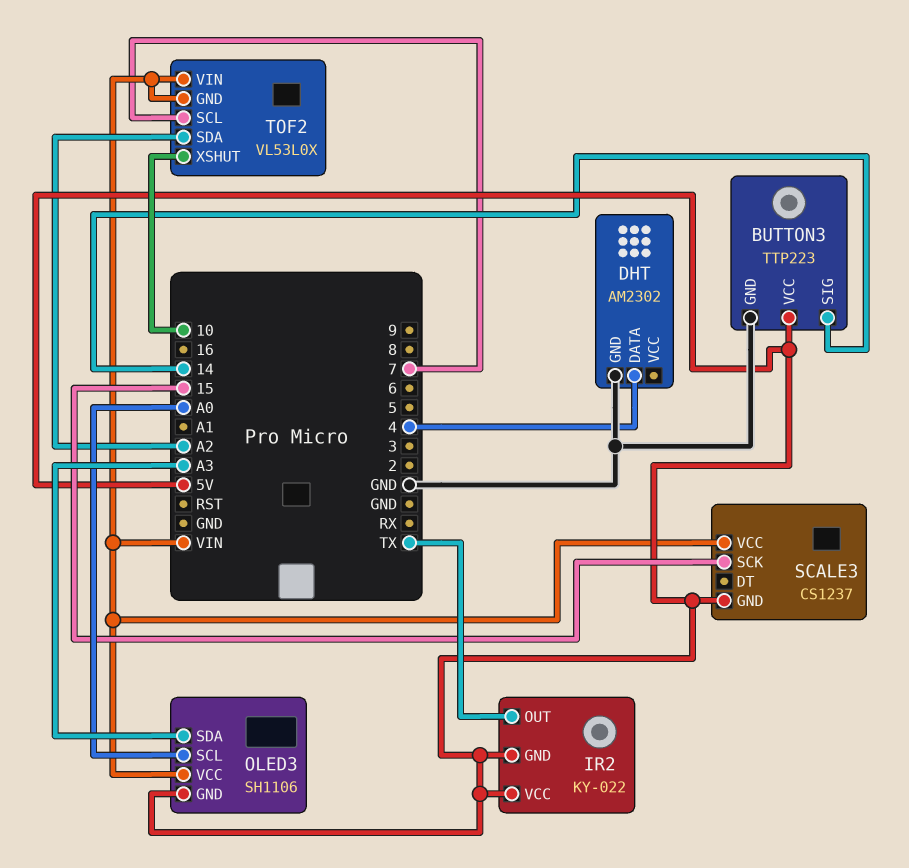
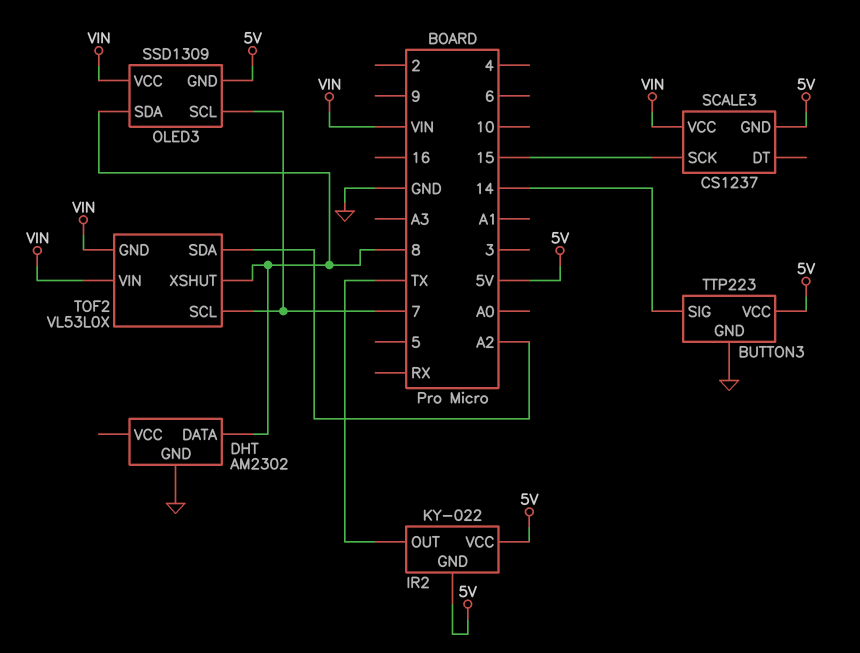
DHT pin DATA: 4 -> 8
OLED3: SH1106 -> SSD1309
OLED3 pin SCL: A0 -> 7
OLED3 pin SDA: A3 -> 8
TOF2 pin XSHUT: 10 -> 8

